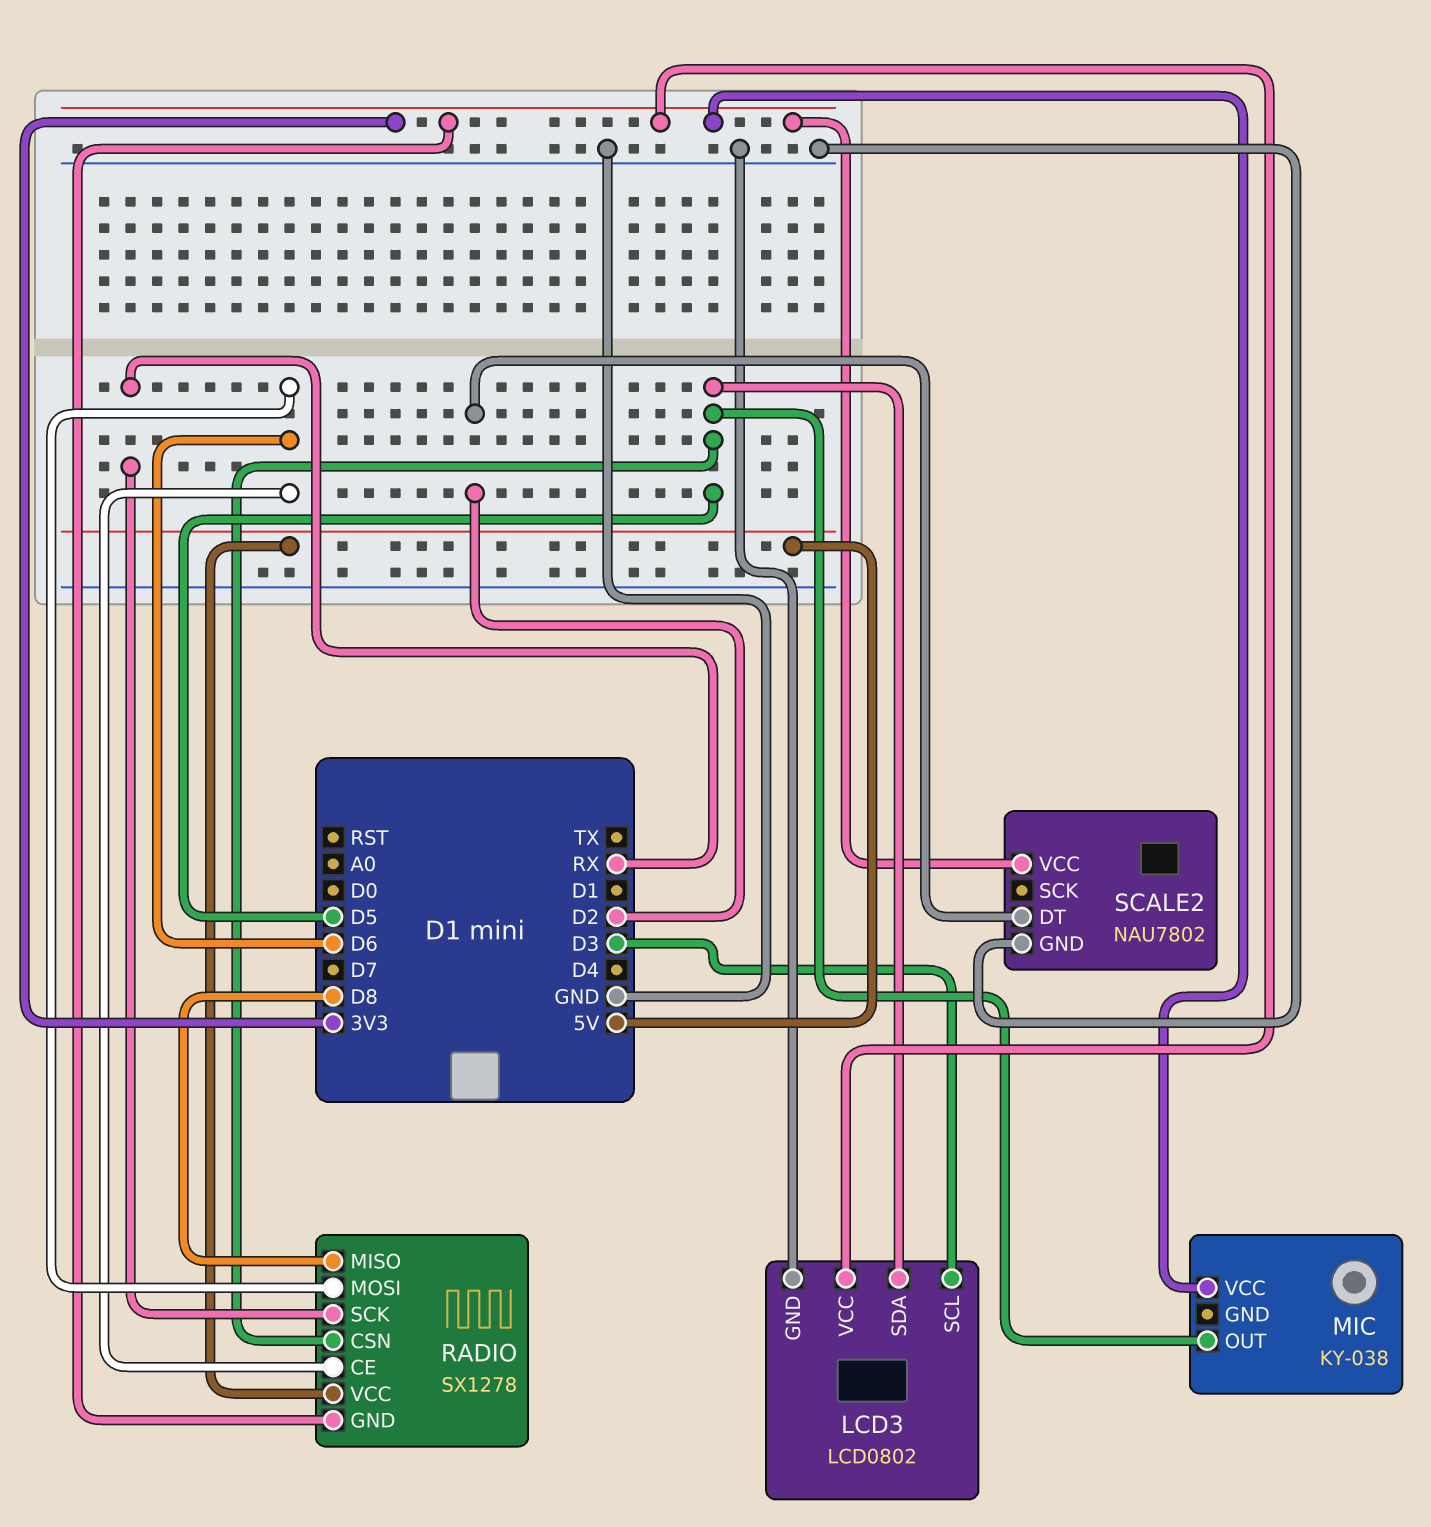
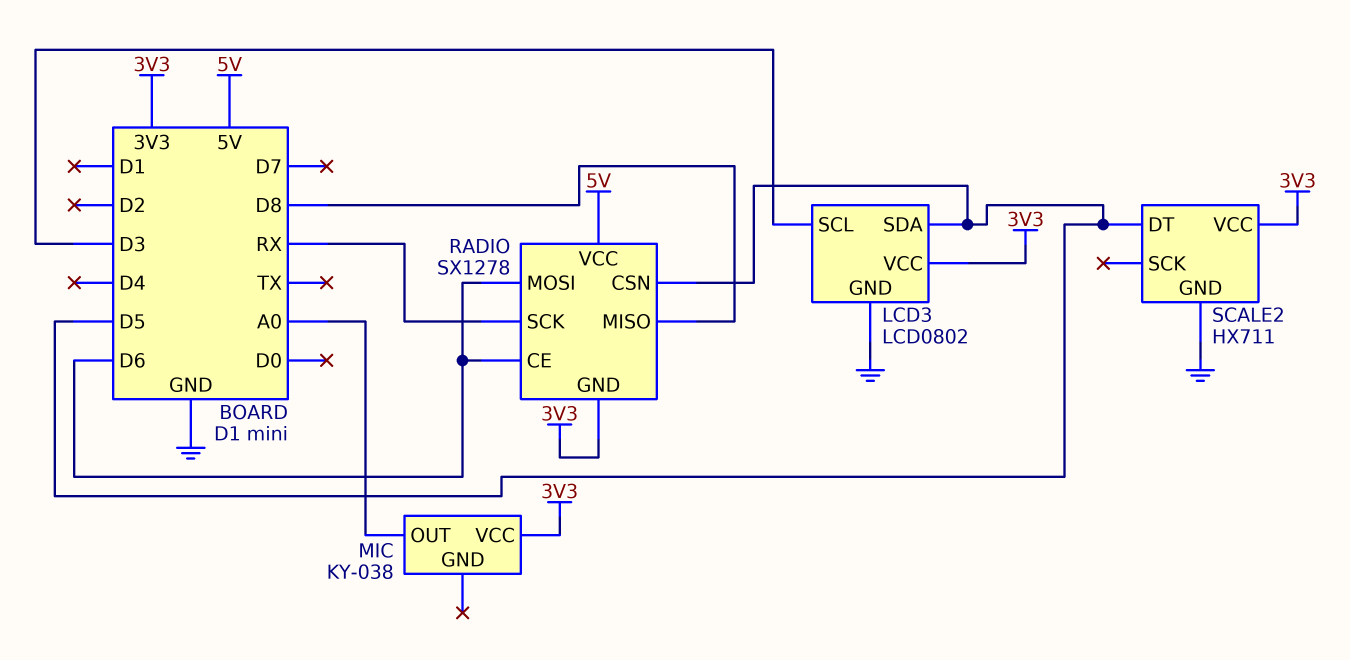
MIC pin OUT: D5 -> A0
SCALE2: NAU7802 -> HX711
SCALE2 pin DT: D2 -> D5

